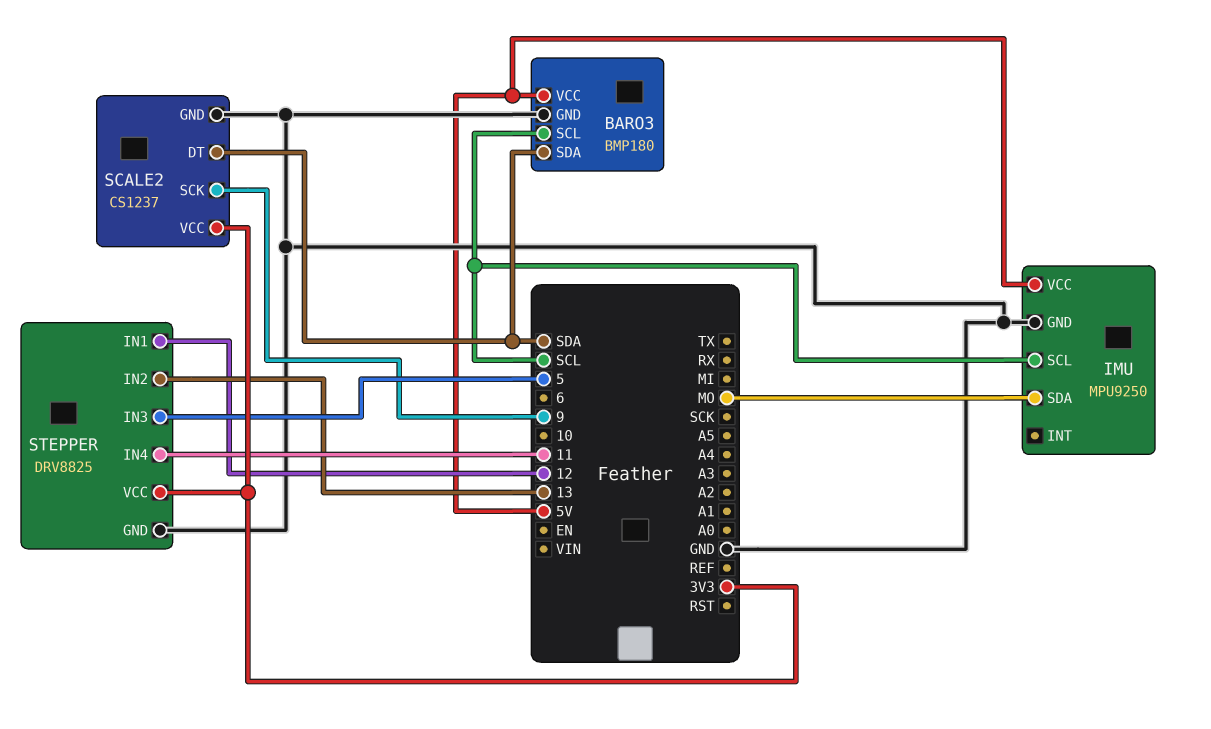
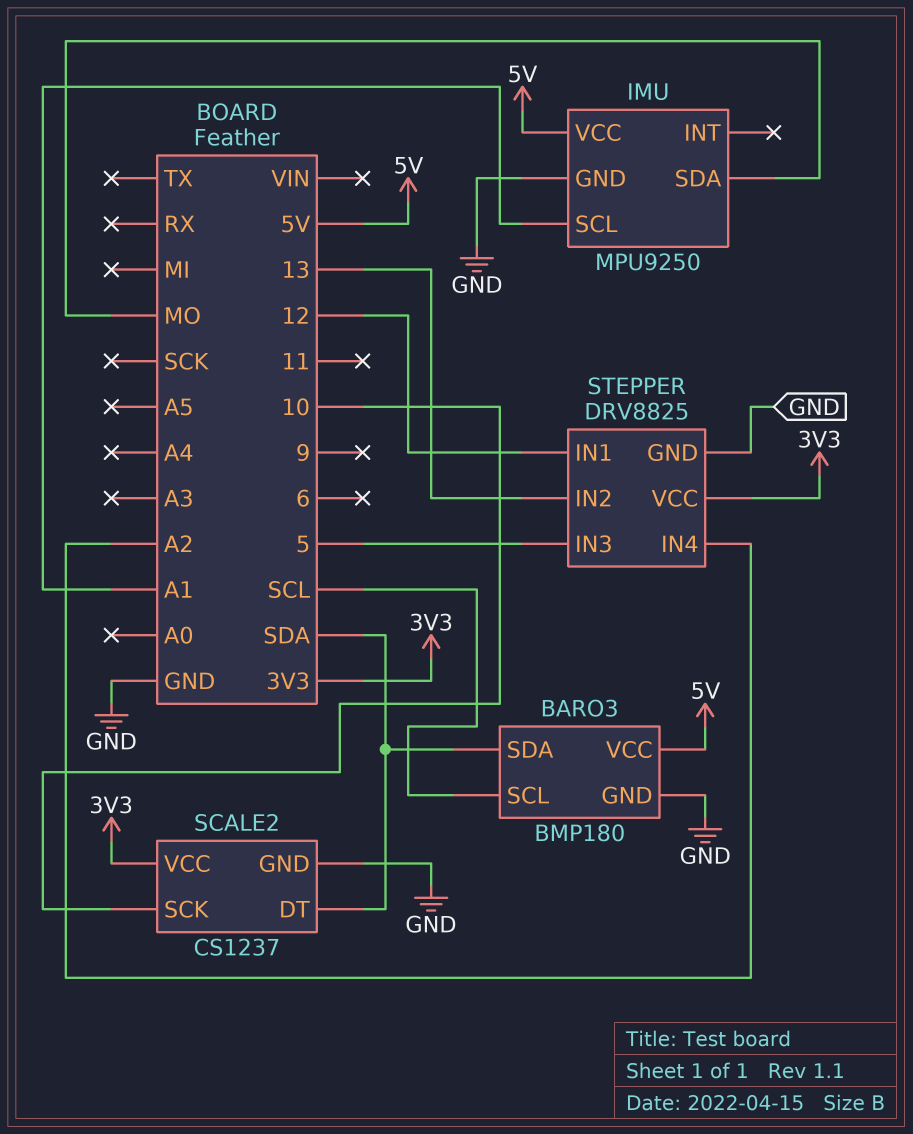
IMU pin SCL: SCL -> A1
SCALE2 pin SCK: 9 -> 10
STEPPER pin IN4: 11 -> A2

